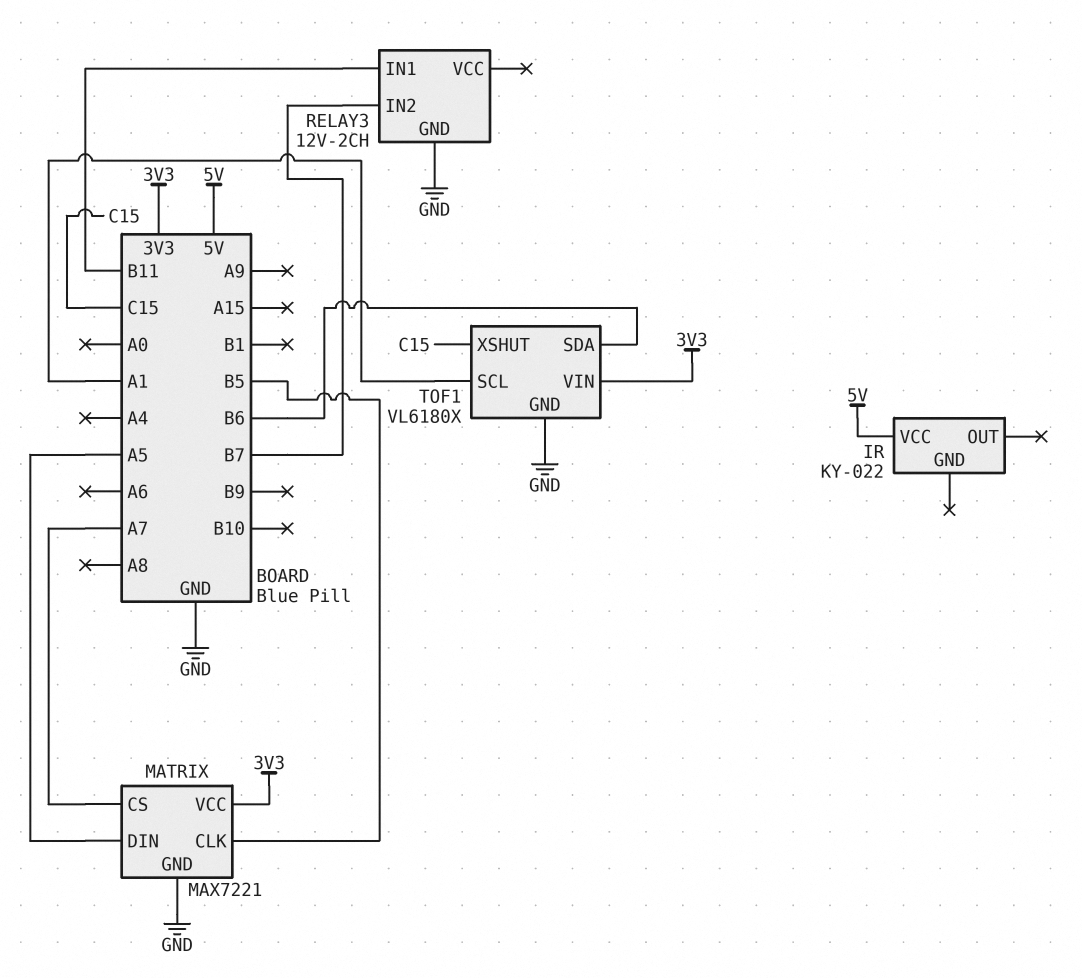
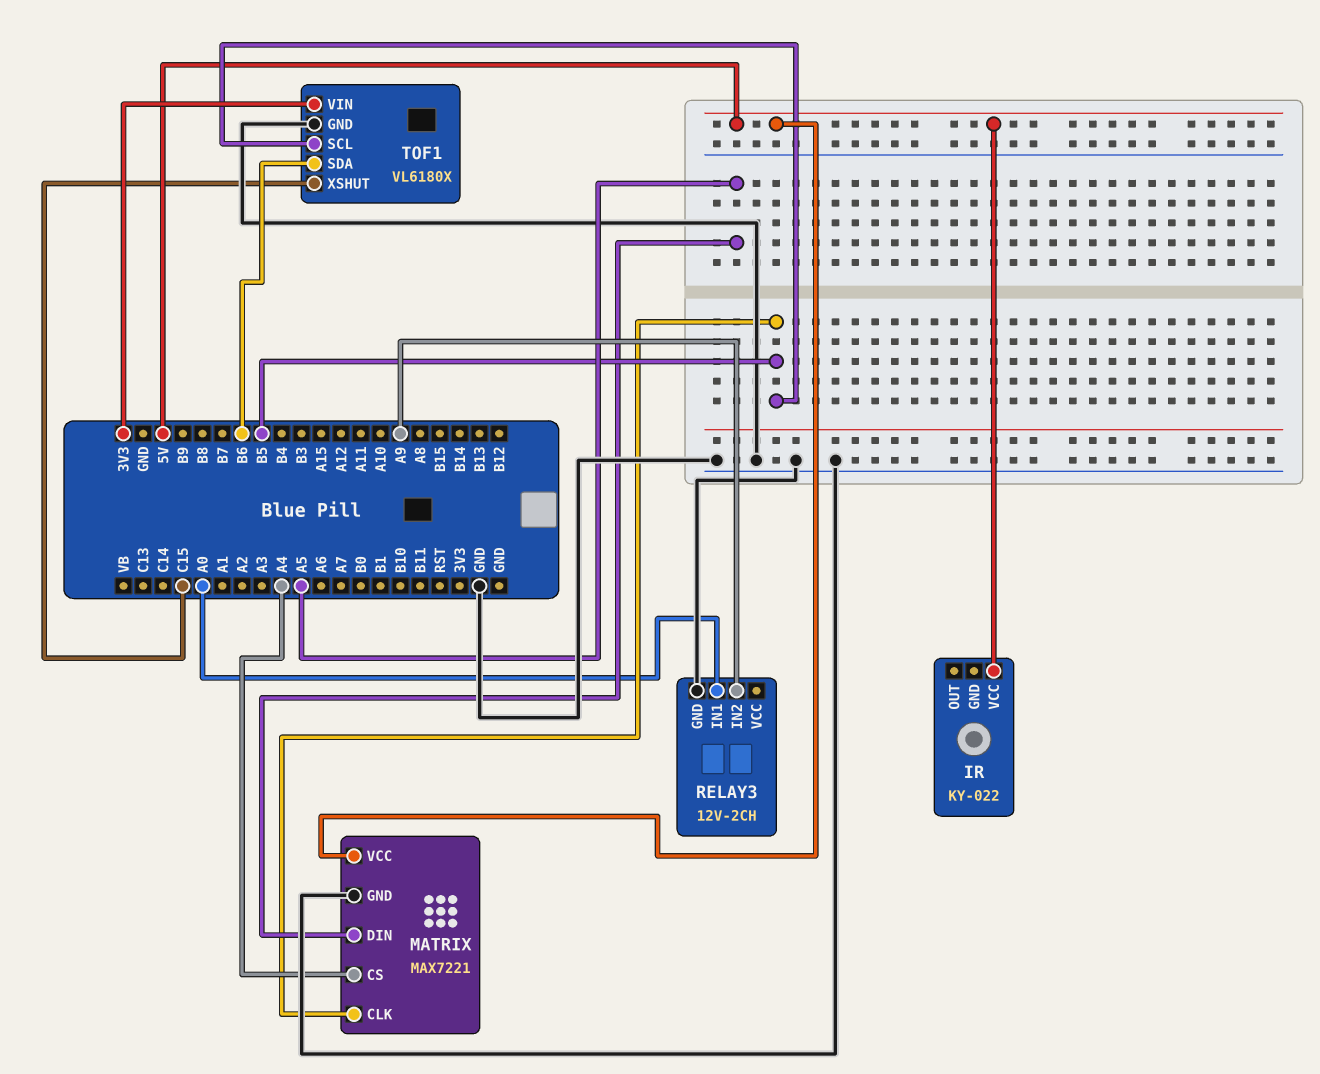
MATRIX pin CS: A7 -> A4
MATRIX pin VCC: 3V3 -> 5V
RELAY3 pin IN1: B11 -> A0
RELAY3 pin IN2: B7 -> A9
TOF1 pin SCL: A1 -> B5

